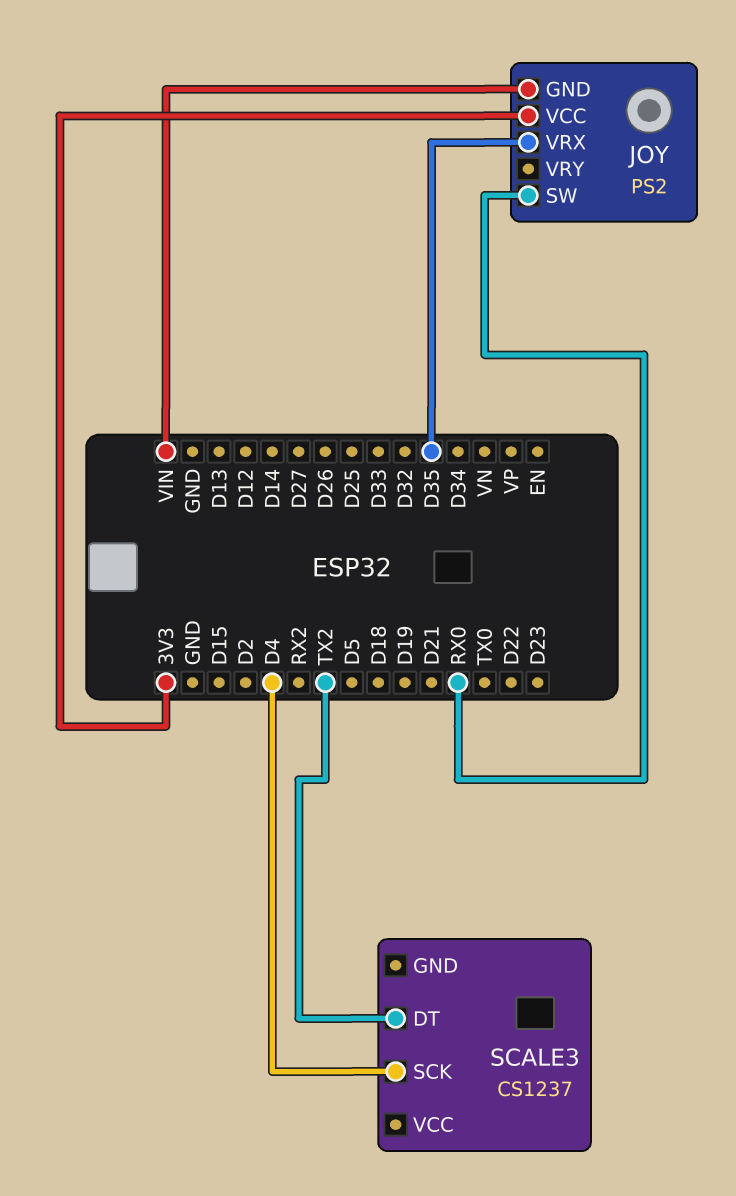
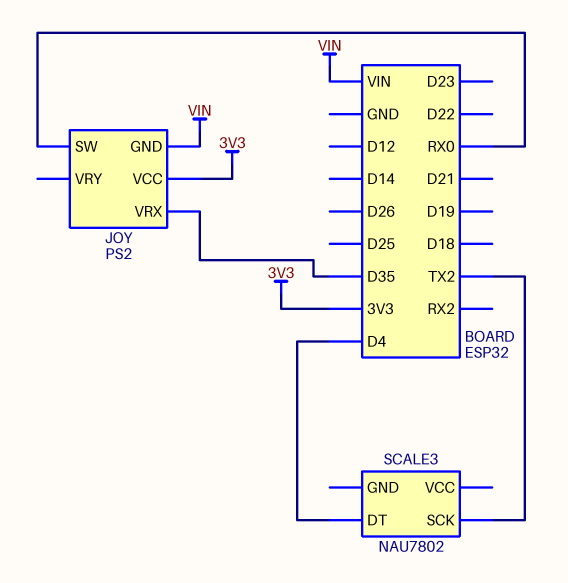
SCALE3: CS1237 -> NAU7802
SCALE3 pin DT: TX2 -> D4
SCALE3 pin SCK: D4 -> TX2

